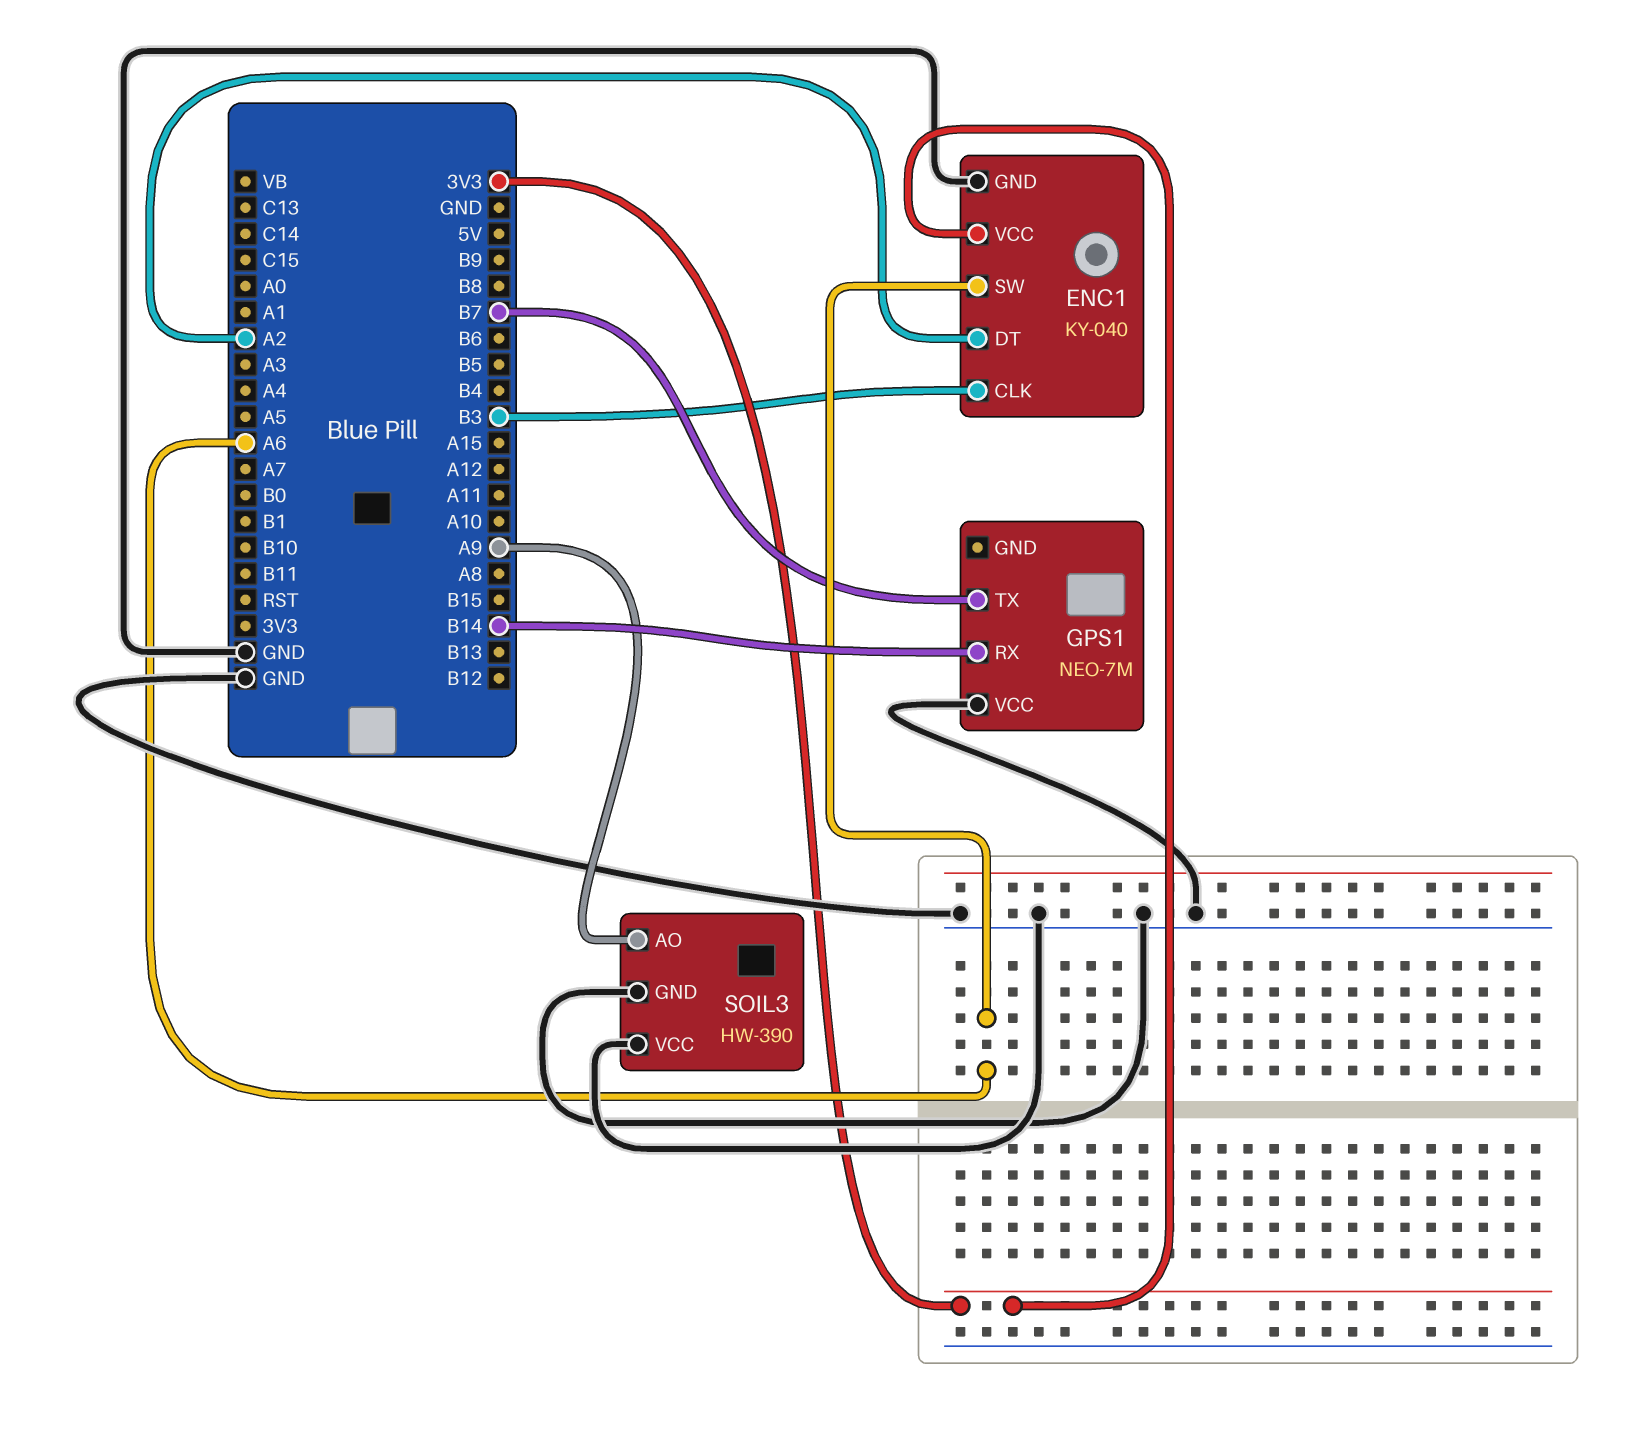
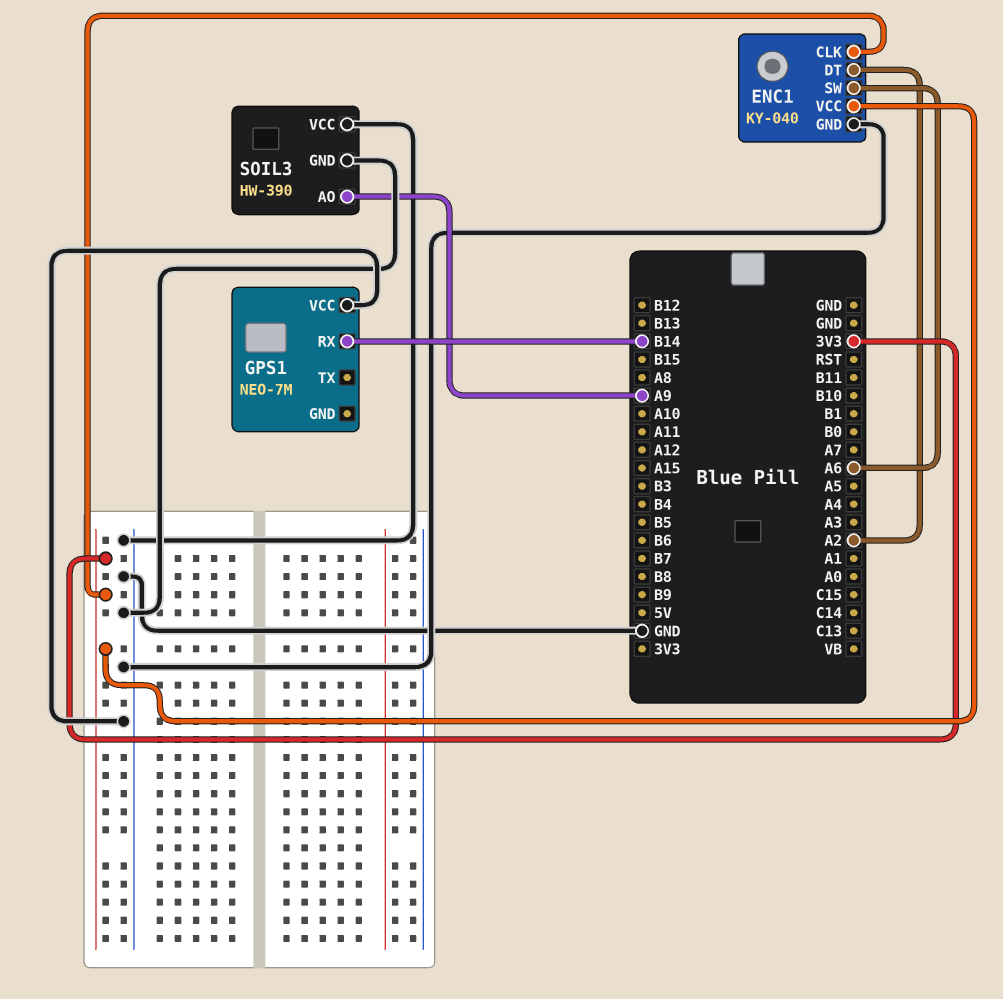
ENC1 pin CLK: B3 -> 3V3
GPS1 pin TX: B7 -> none

